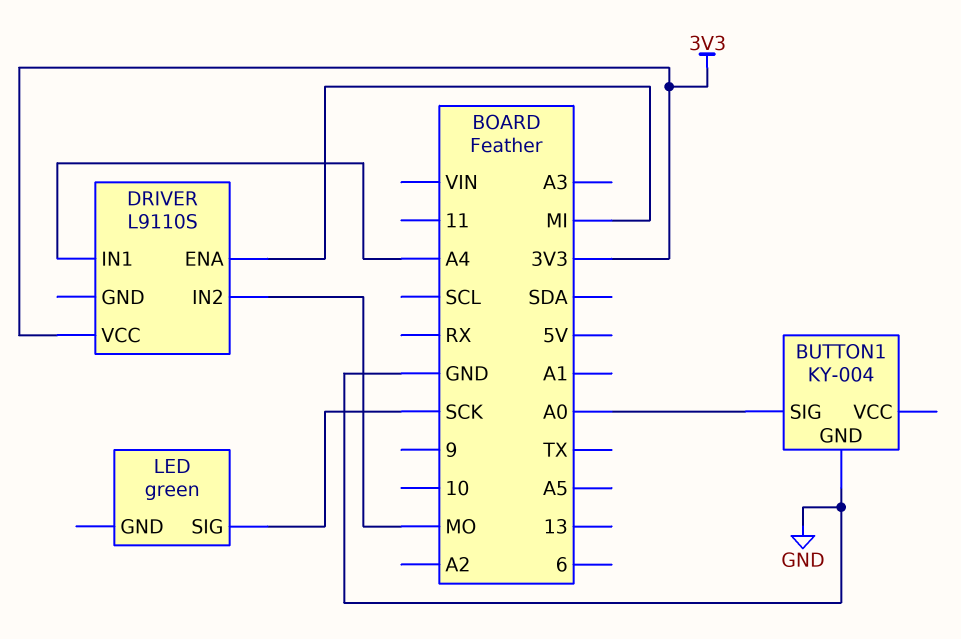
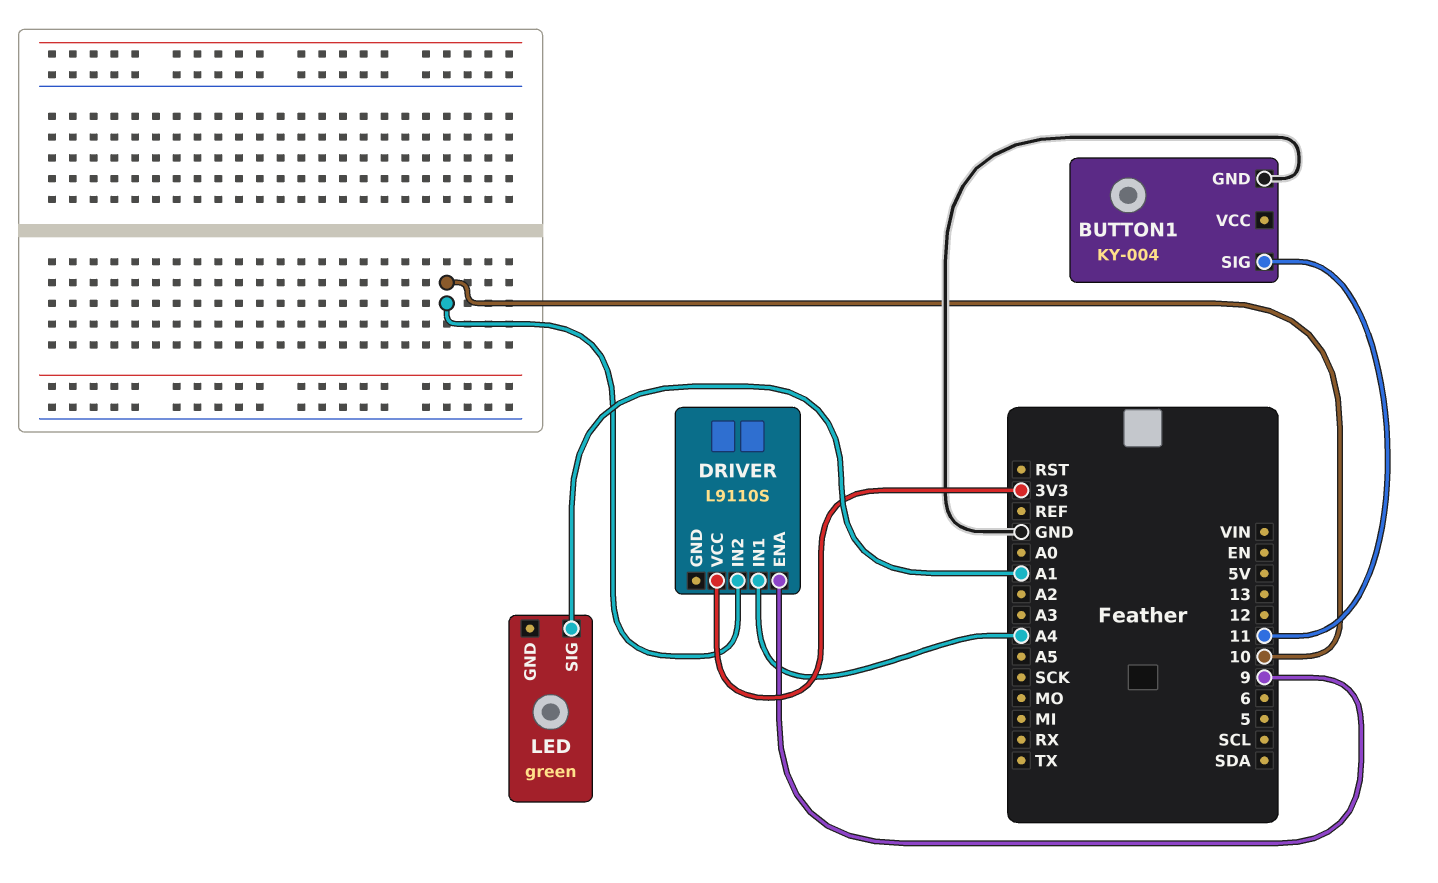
BUTTON1 pin SIG: A0 -> 11
DRIVER pin ENA: MI -> 9
DRIVER pin IN2: MO -> 10
LED pin SIG: SCK -> A1

